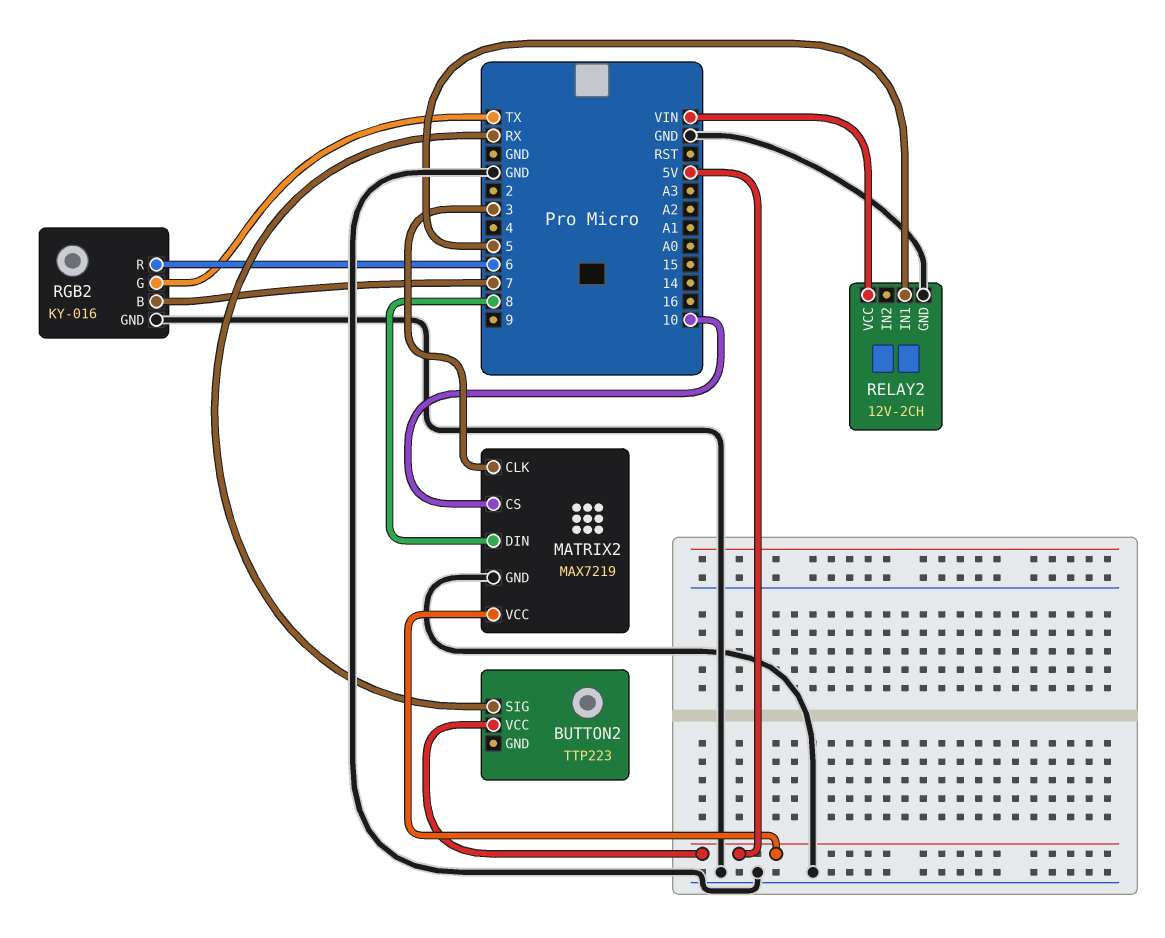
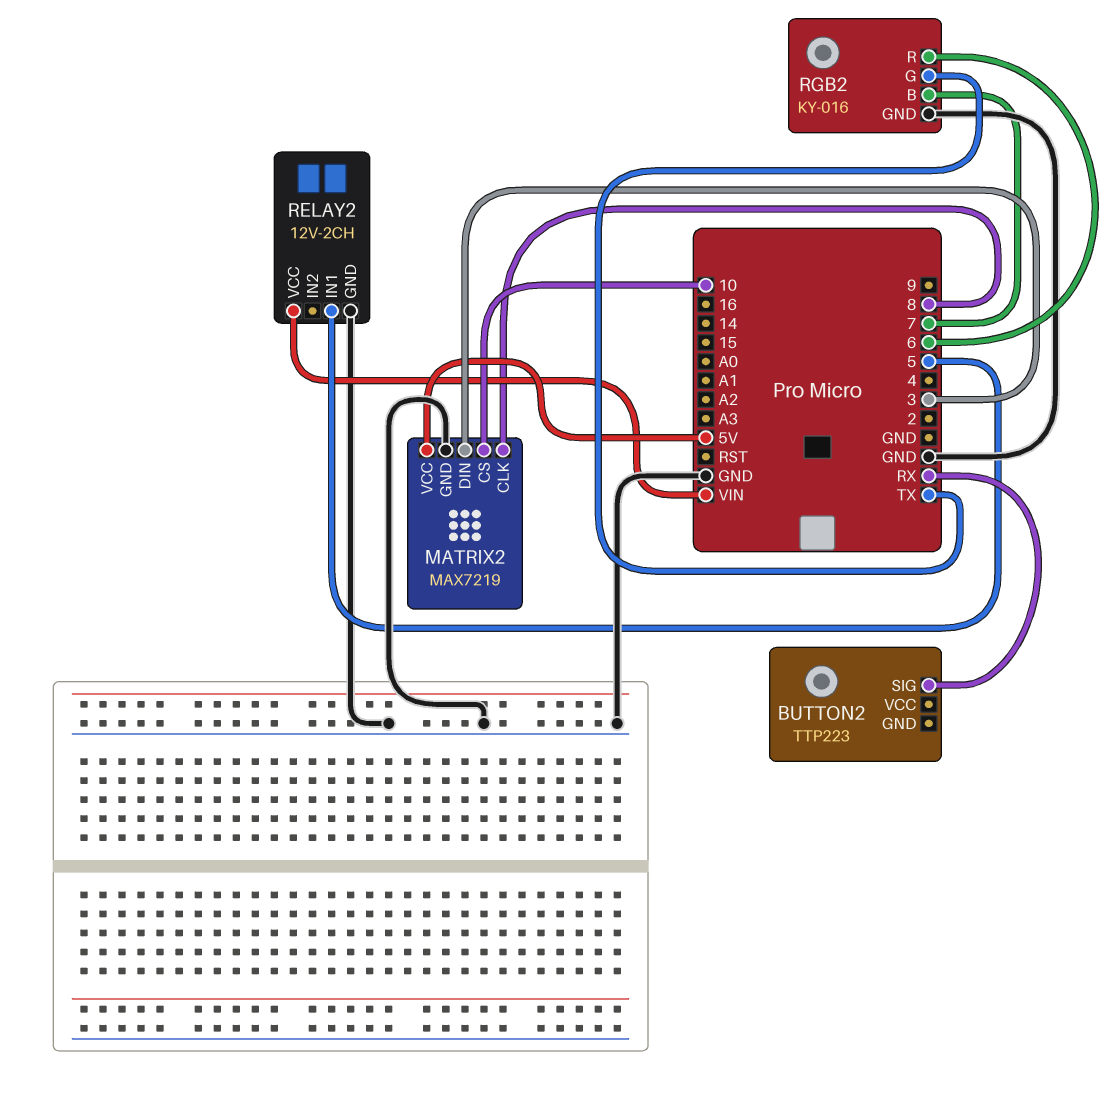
BUTTON2 pin VCC: 5V -> none
MATRIX2 pin CLK: 3 -> 8
MATRIX2 pin DIN: 8 -> 3

